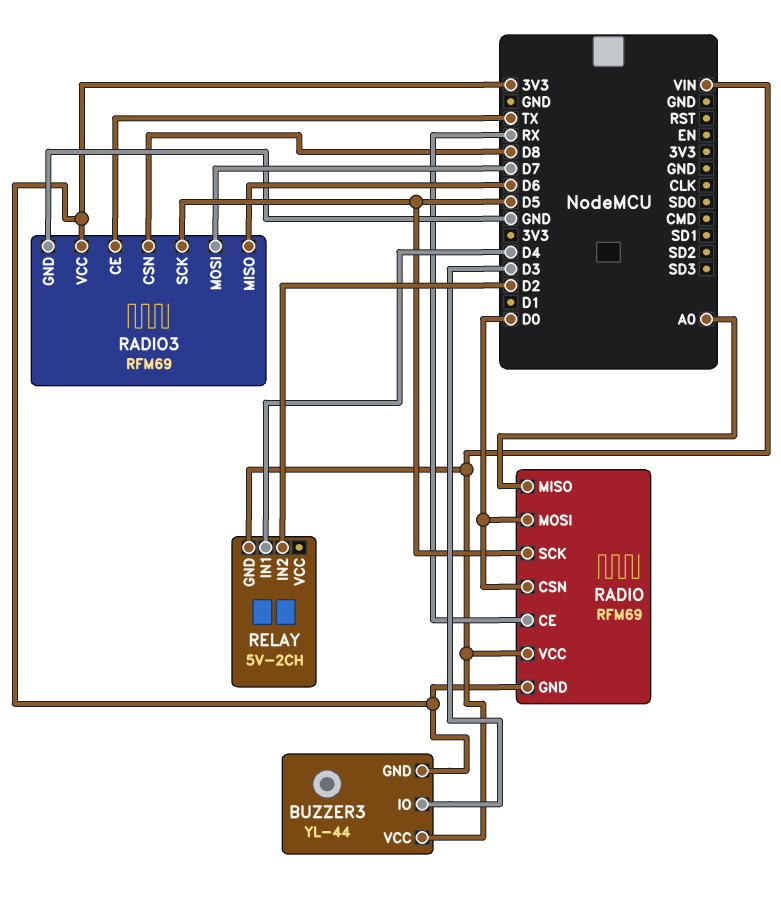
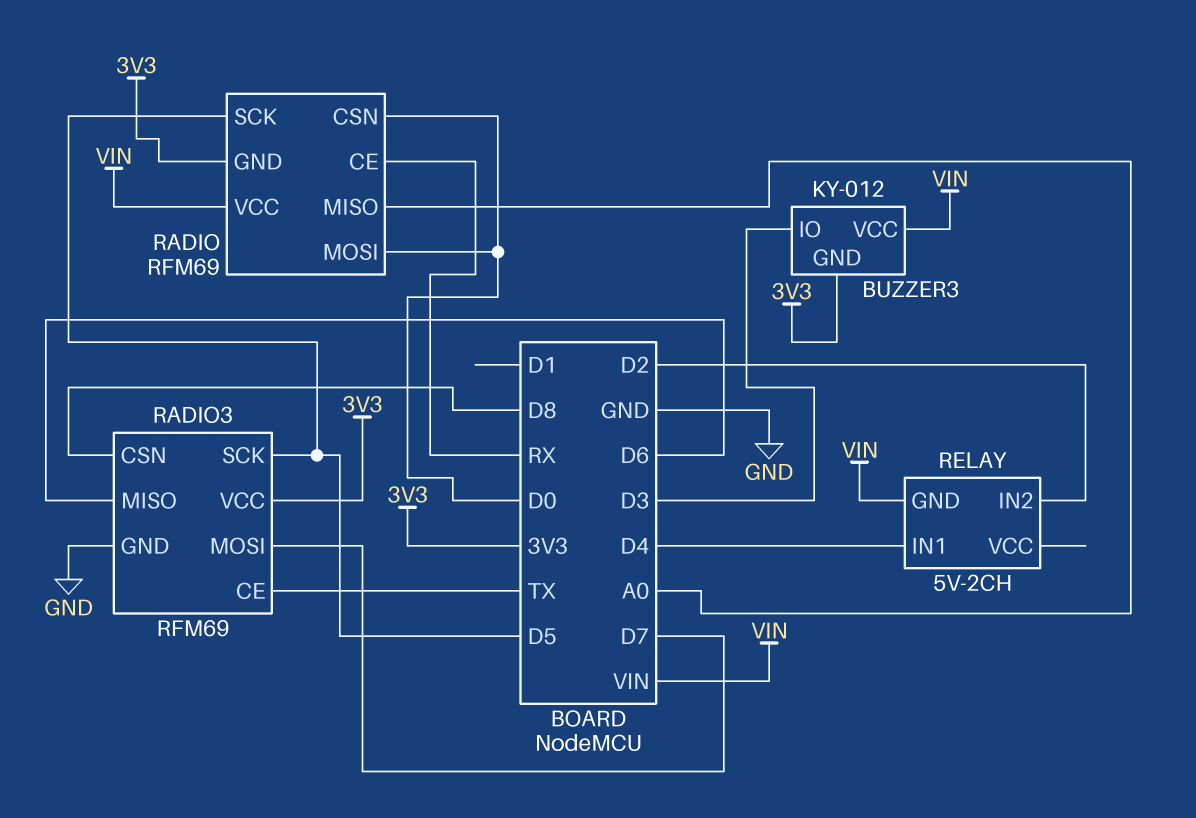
BUZZER3: YL-44 -> KY-012

